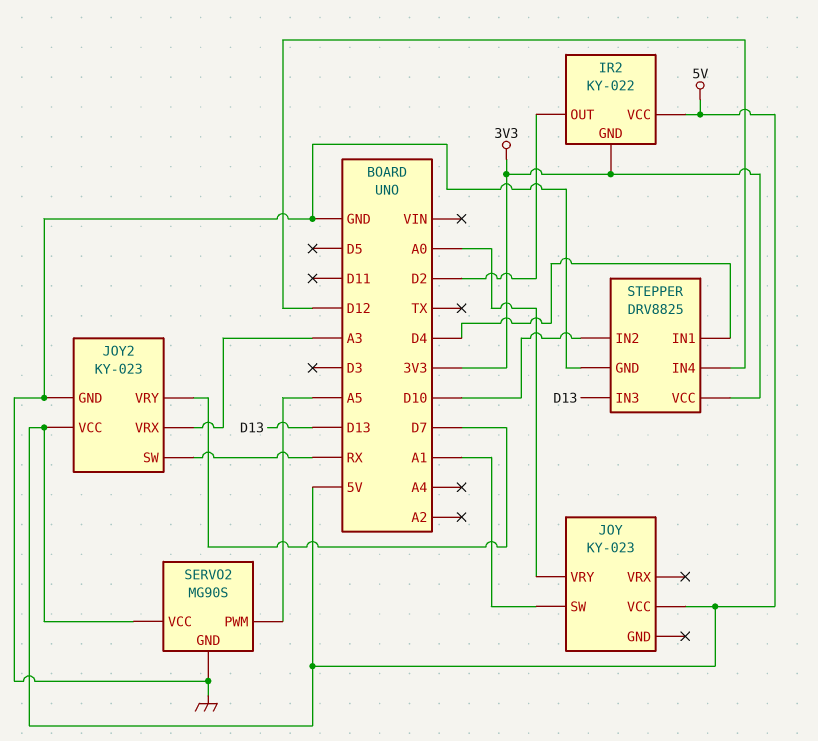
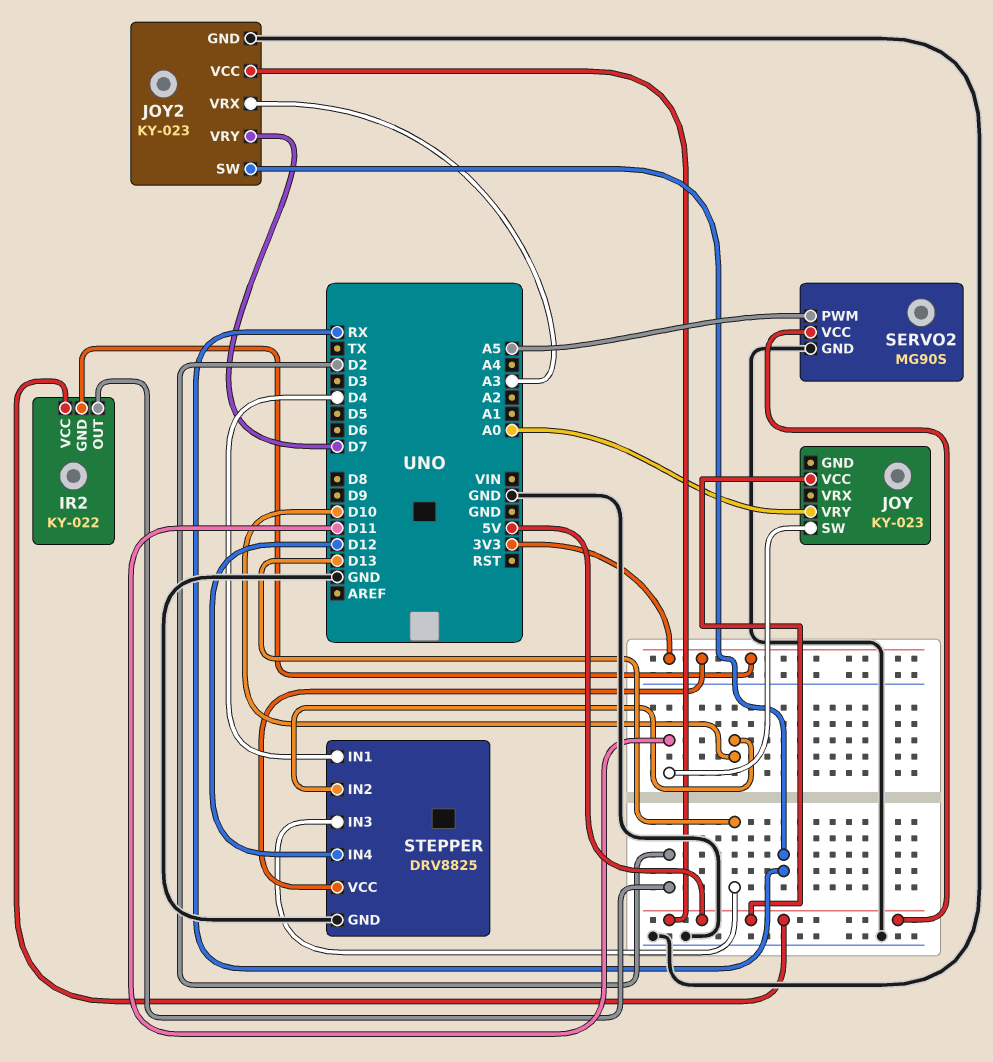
JOY pin SW: A1 -> D11

